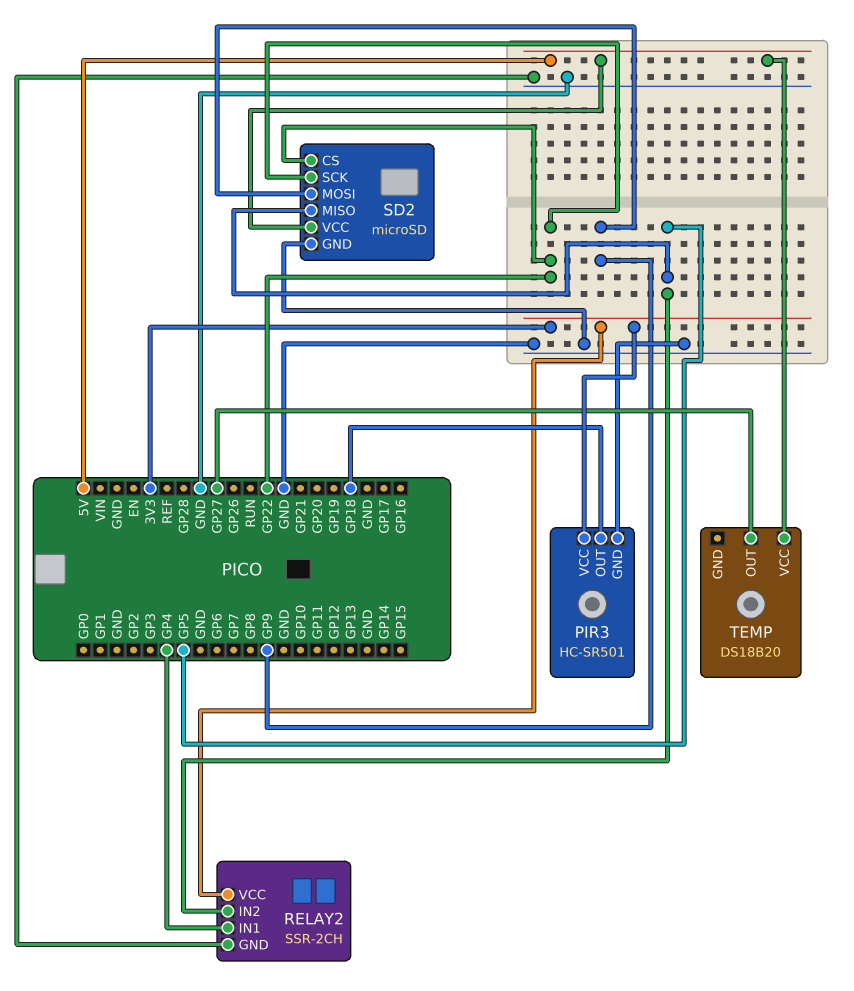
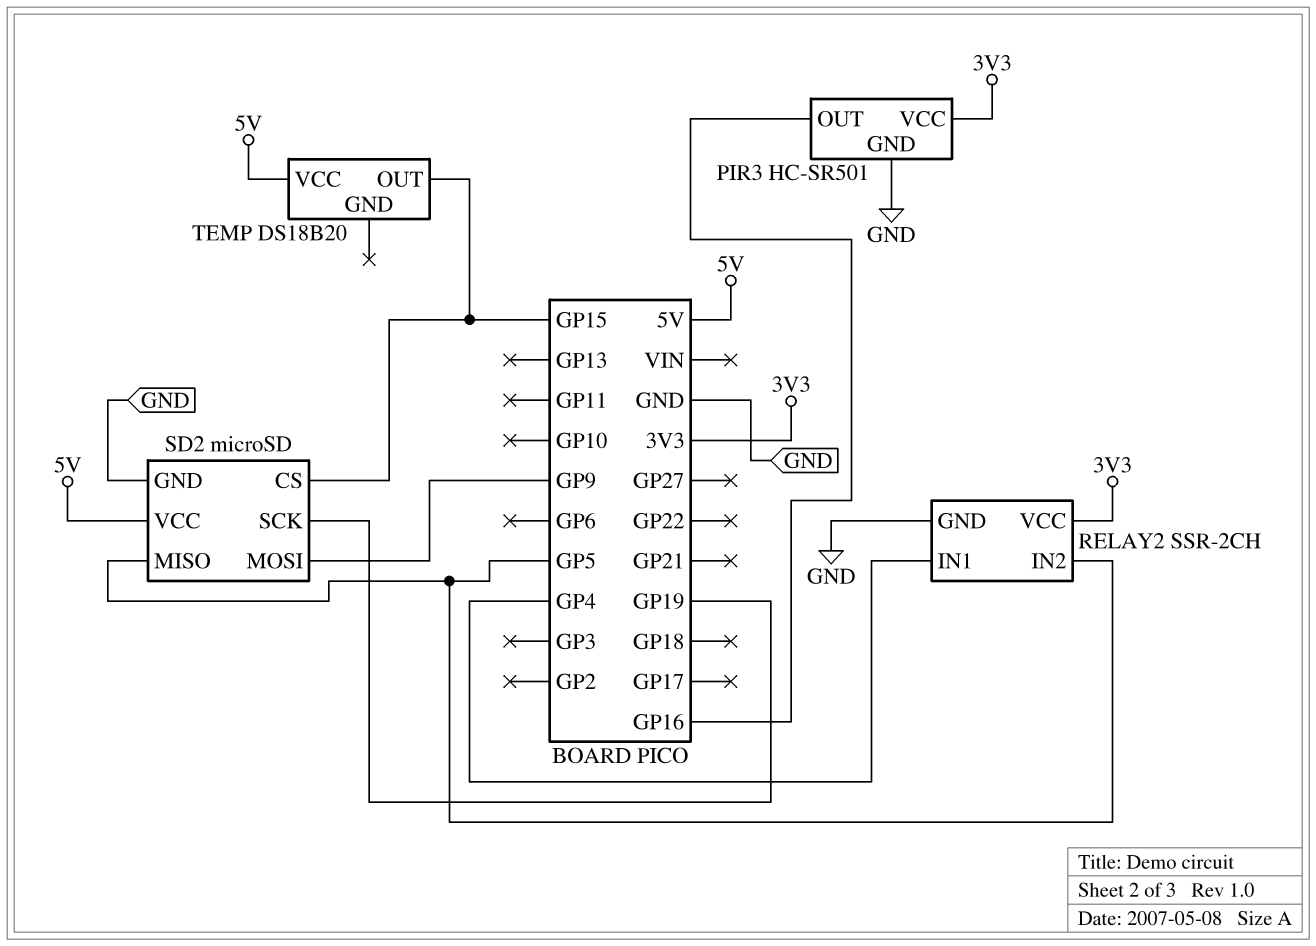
PIR3 pin OUT: GP18 -> GP16
SD2 pin CS: GP22 -> GP15
SD2 pin SCK: GP22 -> GP19
TEMP pin OUT: GP27 -> GP15

